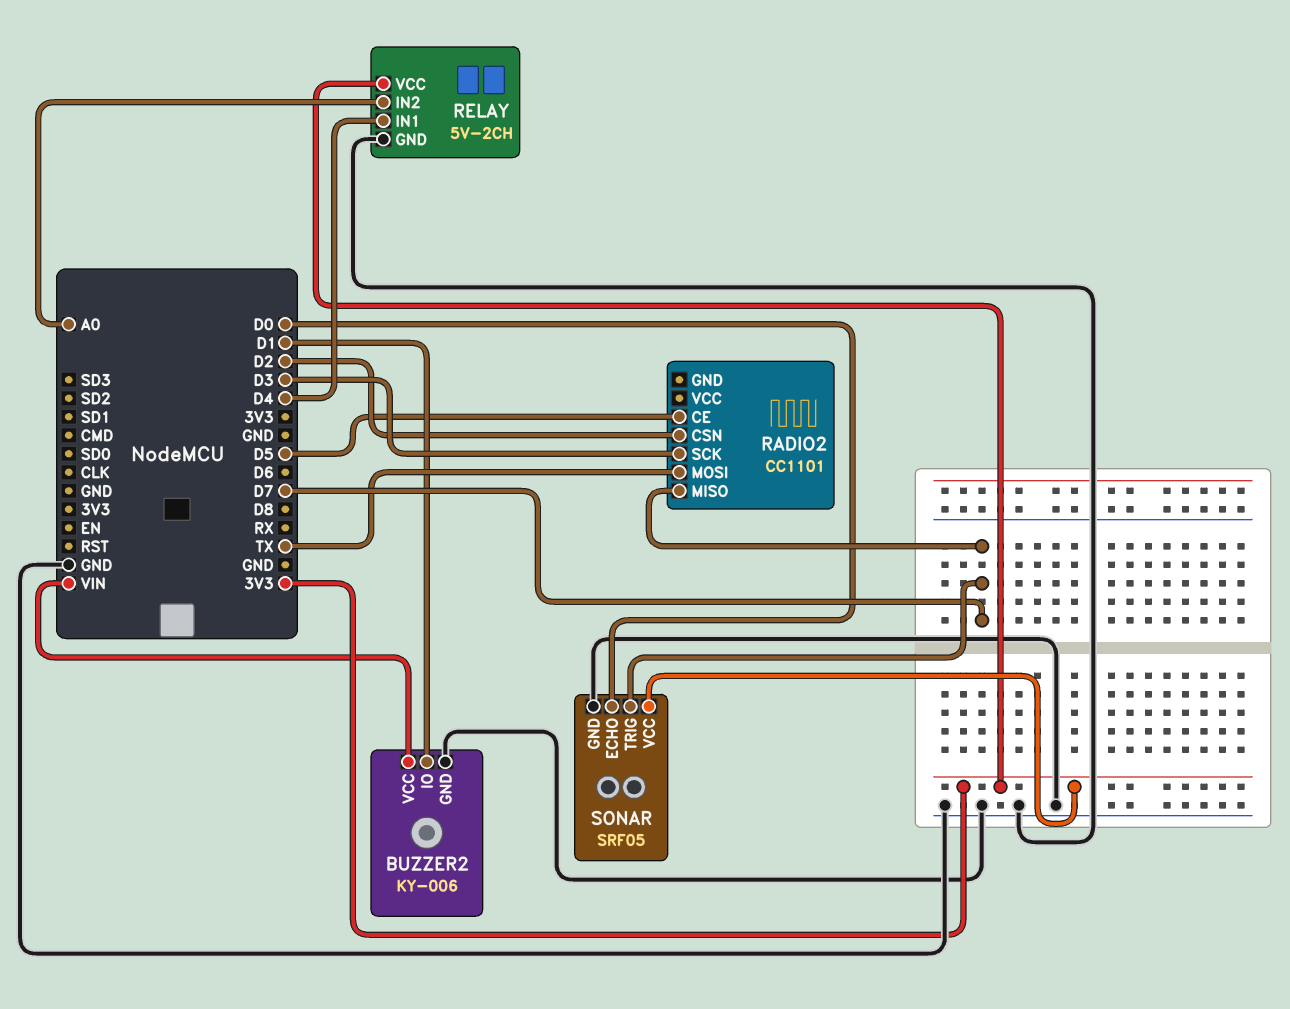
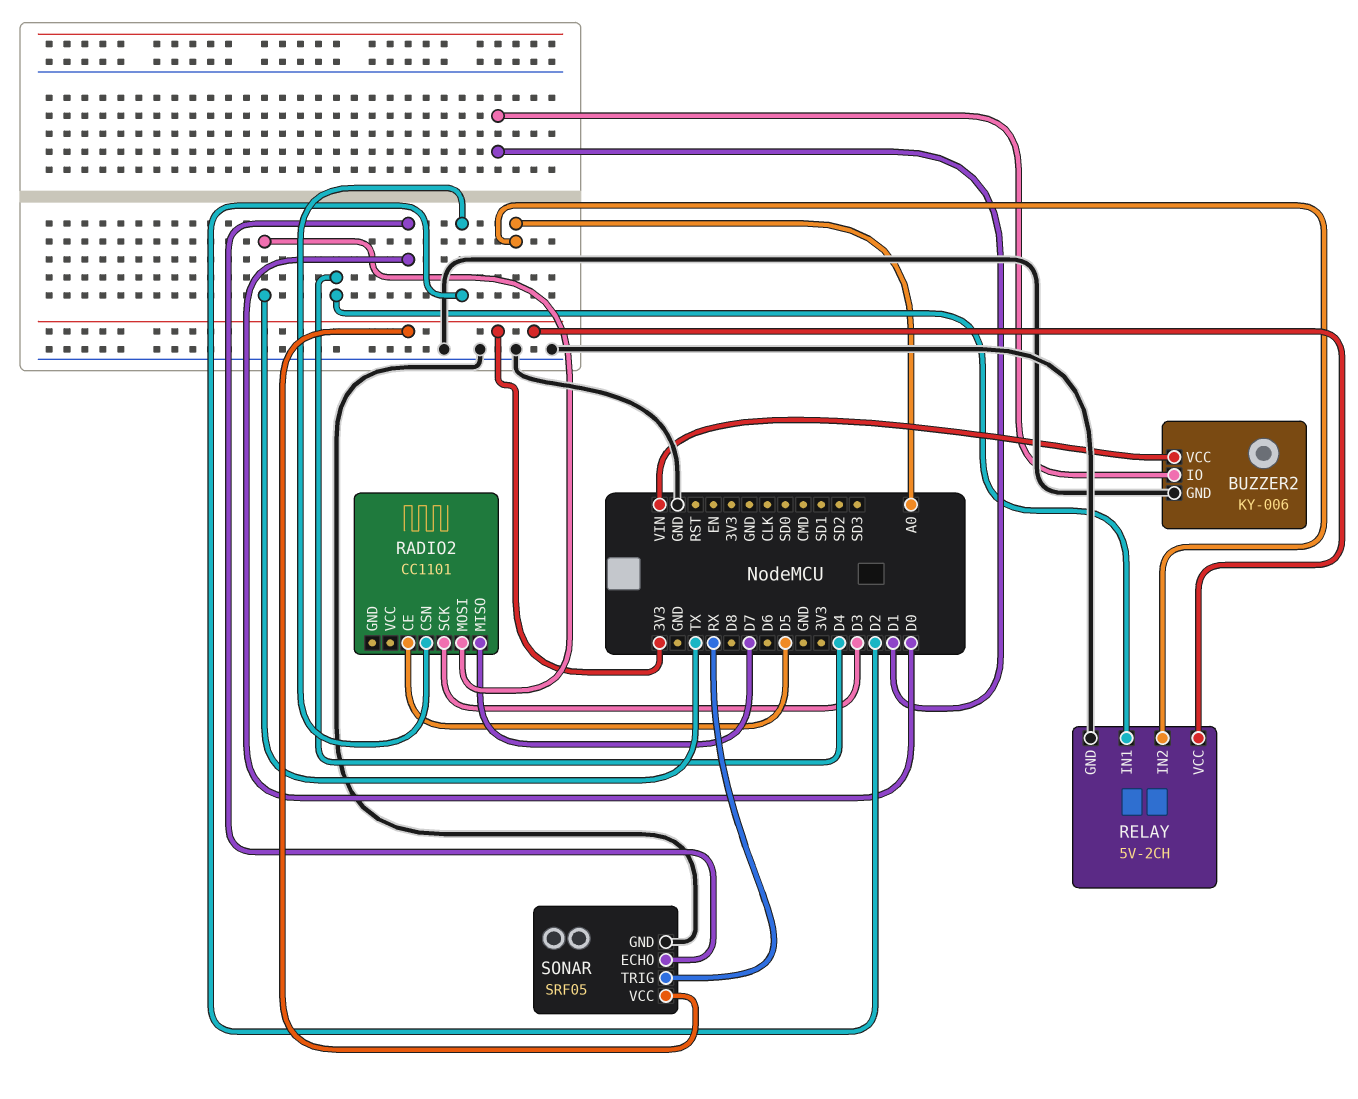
SONAR pin TRIG: D7 -> RX

